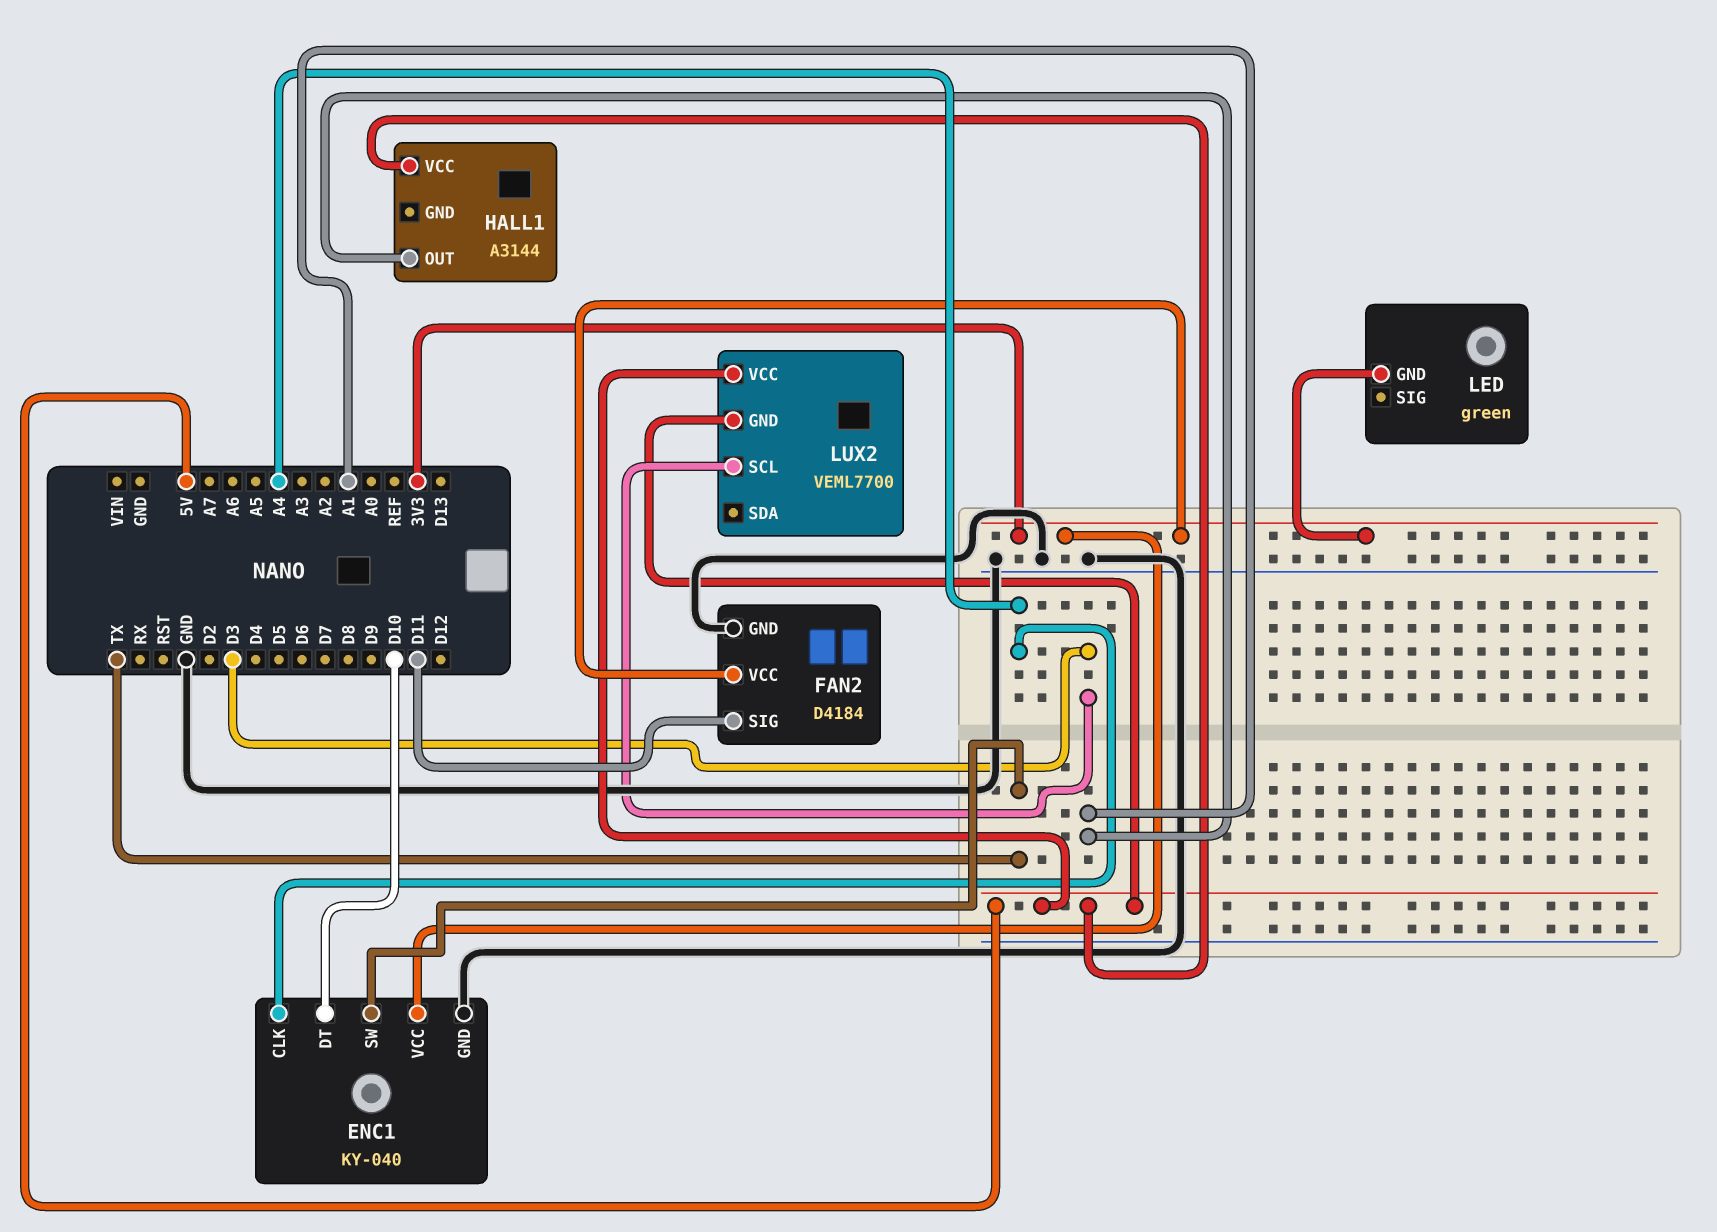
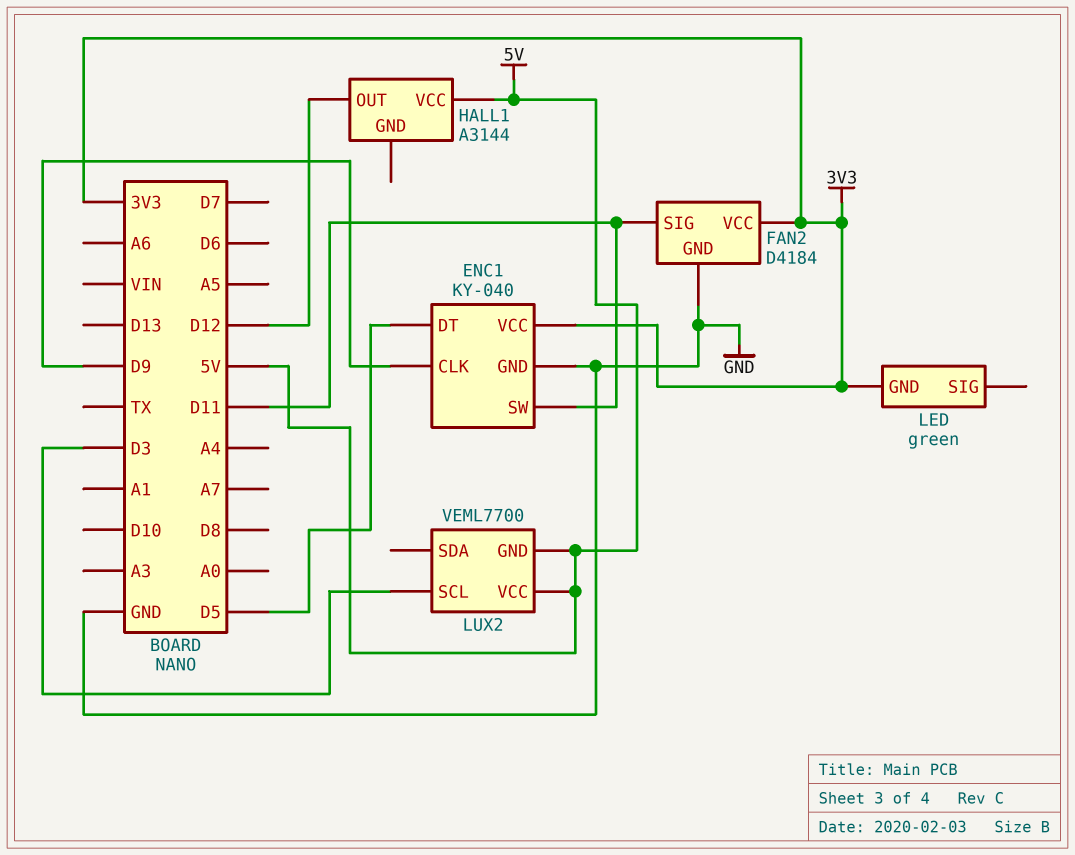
ENC1 pin CLK: A4 -> D9
ENC1 pin DT: D10 -> D5
ENC1 pin SW: TX -> D11
HALL1 pin OUT: A1 -> D12

